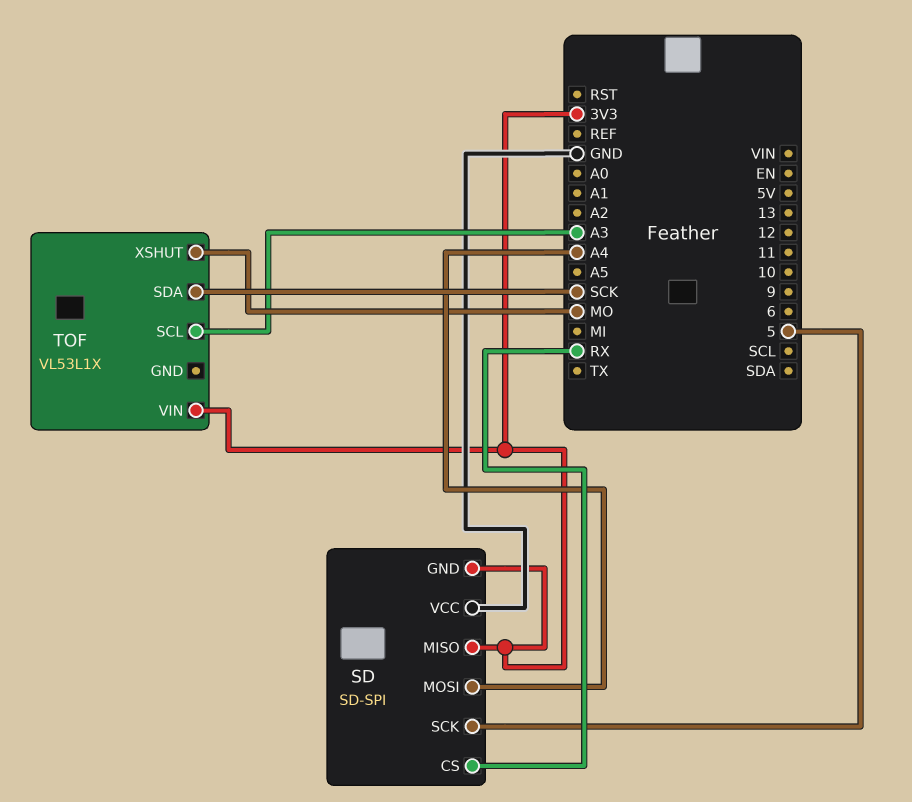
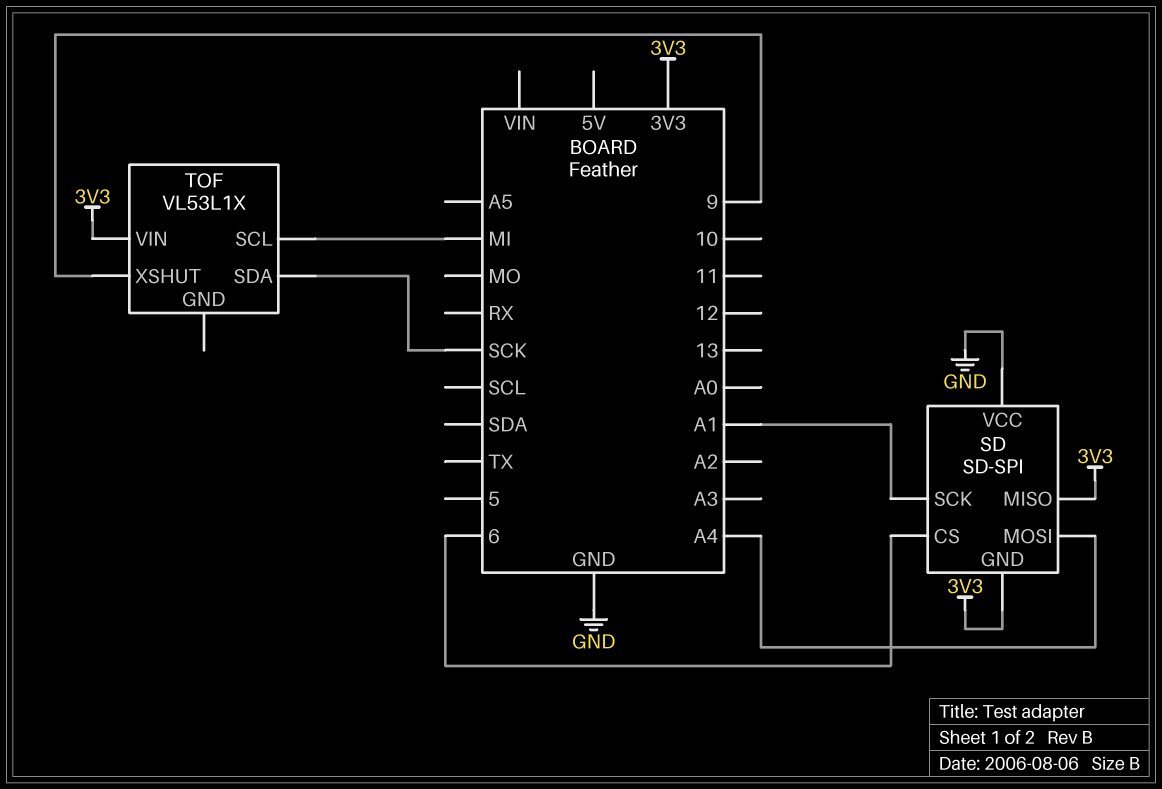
SD pin CS: RX -> 6
SD pin SCK: 5 -> A1
TOF pin SCL: A3 -> MI
TOF pin XSHUT: MO -> 9

